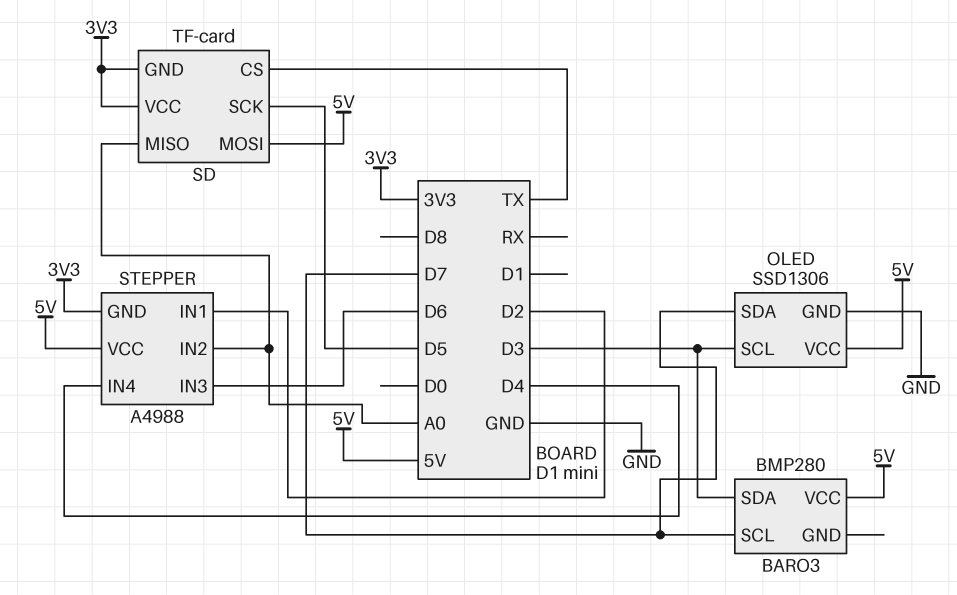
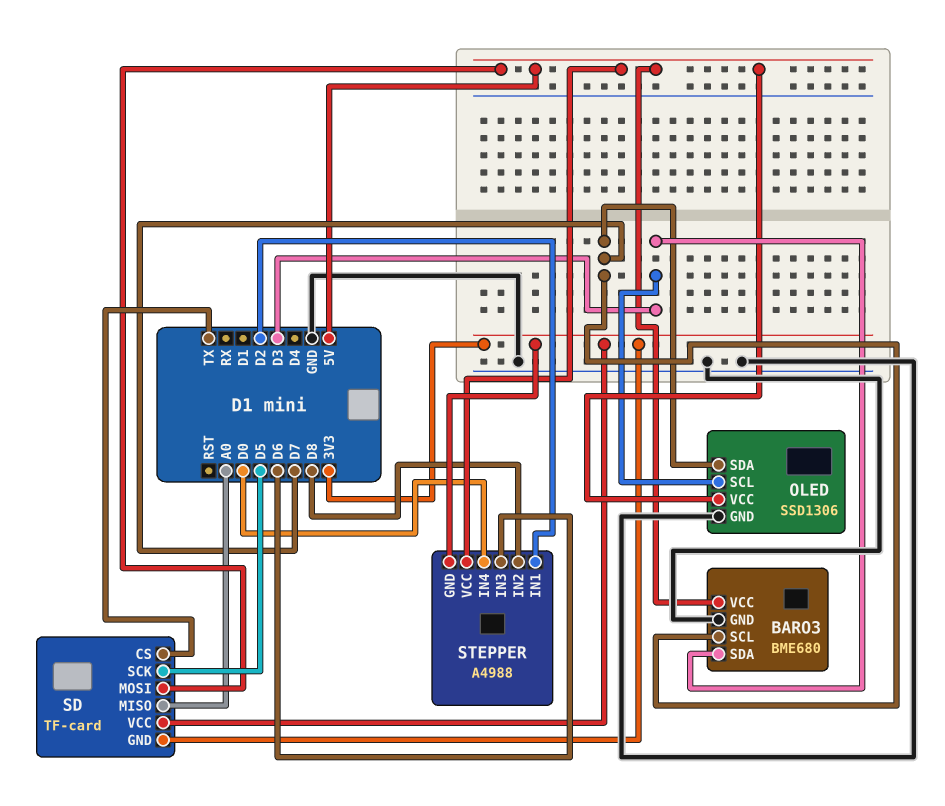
BARO3: BMP280 -> BME680
BARO3 pin GND: none -> GND
STEPPER pin IN2: A0 -> D8
STEPPER pin IN4: D4 -> D0

